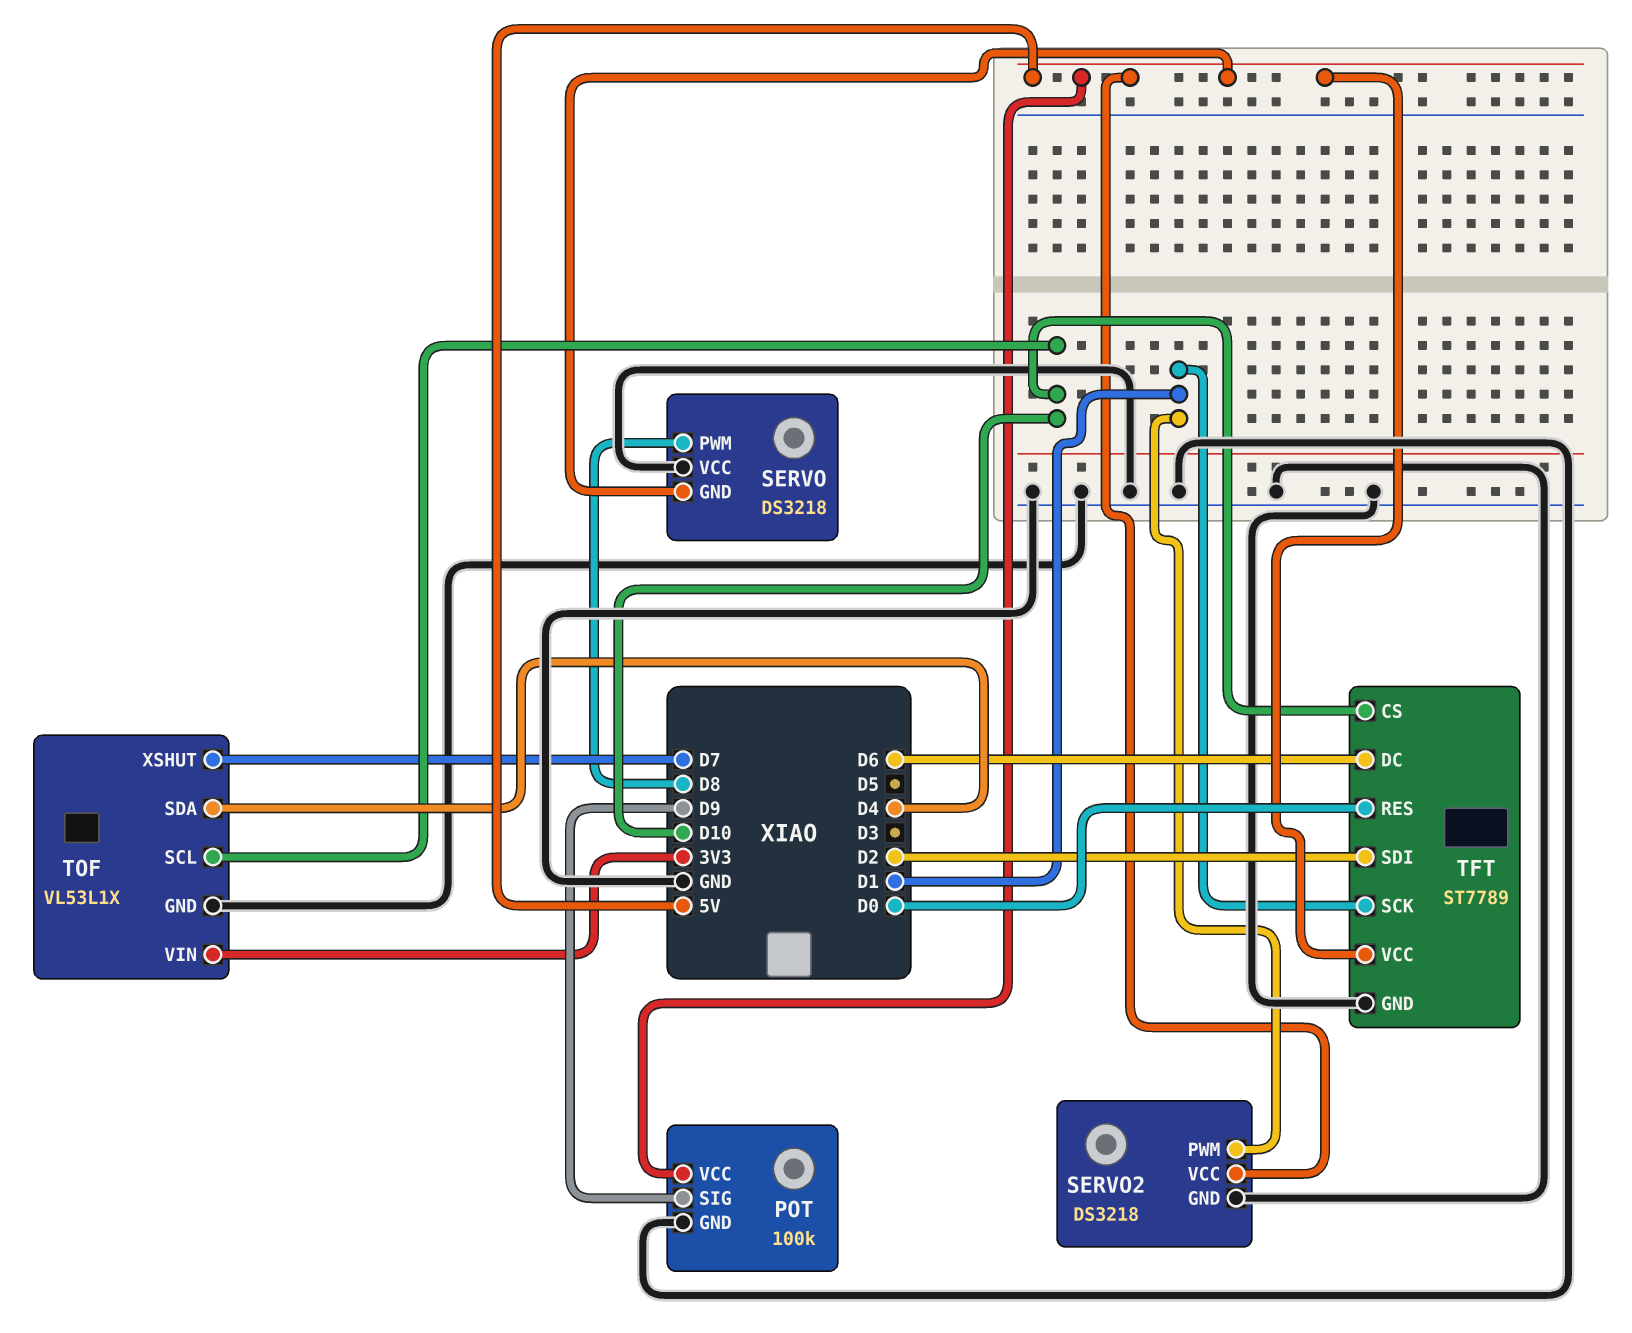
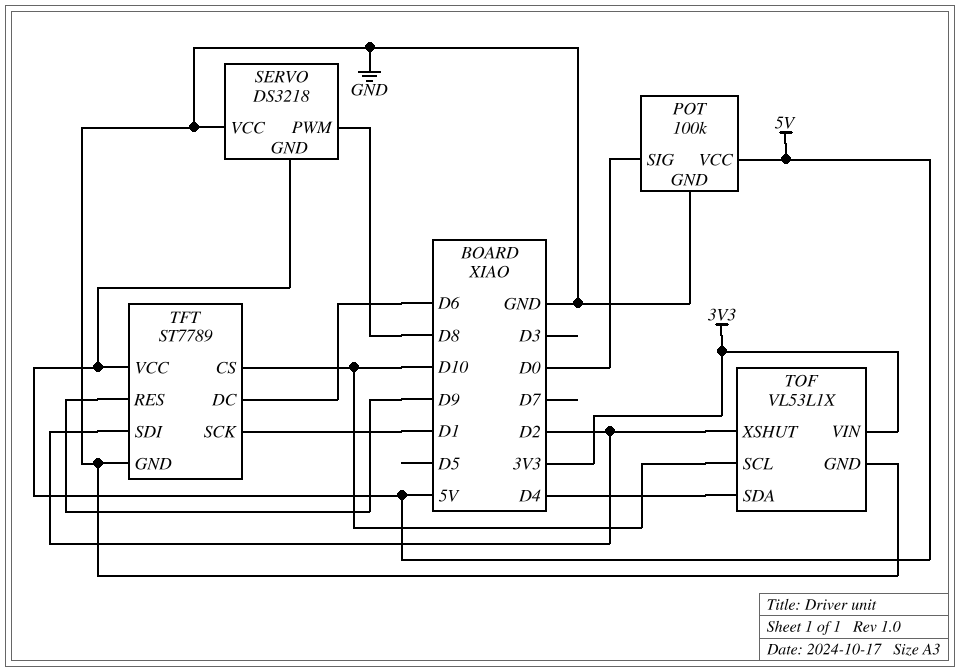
POT pin SIG: D9 -> D0
SERVO2: DS3218 -> none
SERVO2 pin GND: GND -> none
SERVO2 pin PWM: D1 -> none
SERVO2 pin VCC: 5V -> none
TFT pin RES: D0 -> D9
TOF pin XSHUT: D7 -> D2

